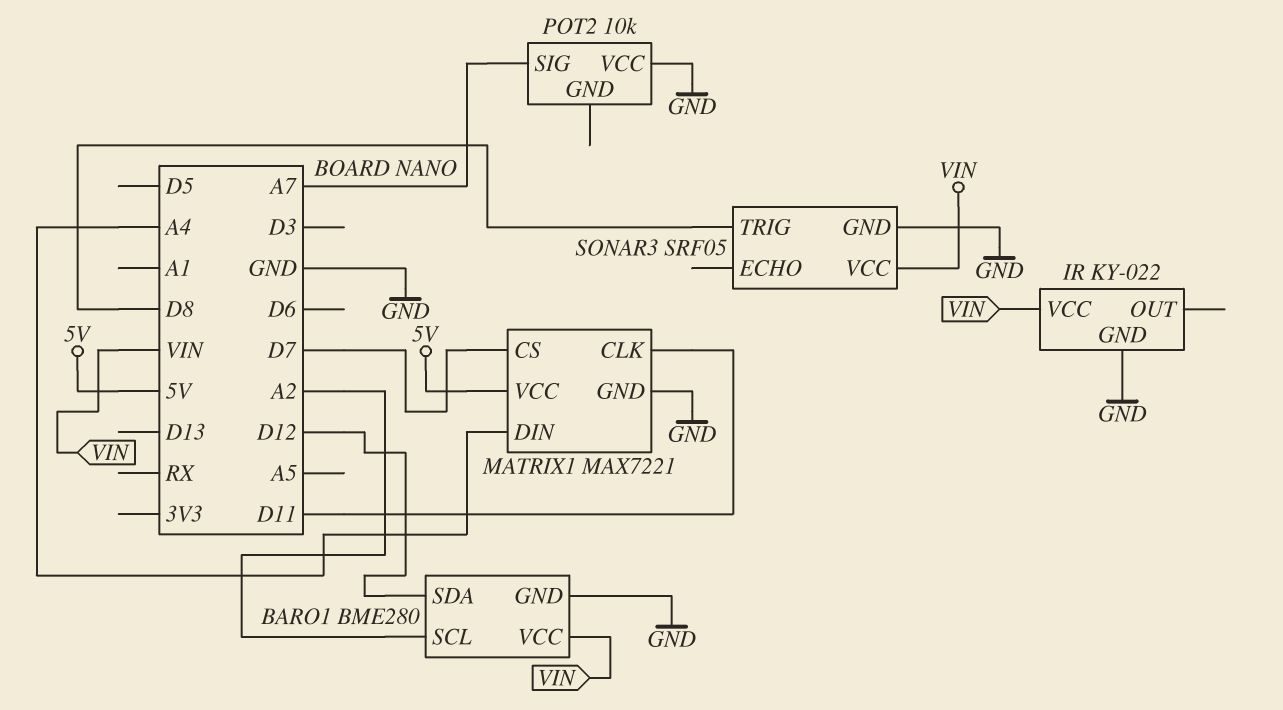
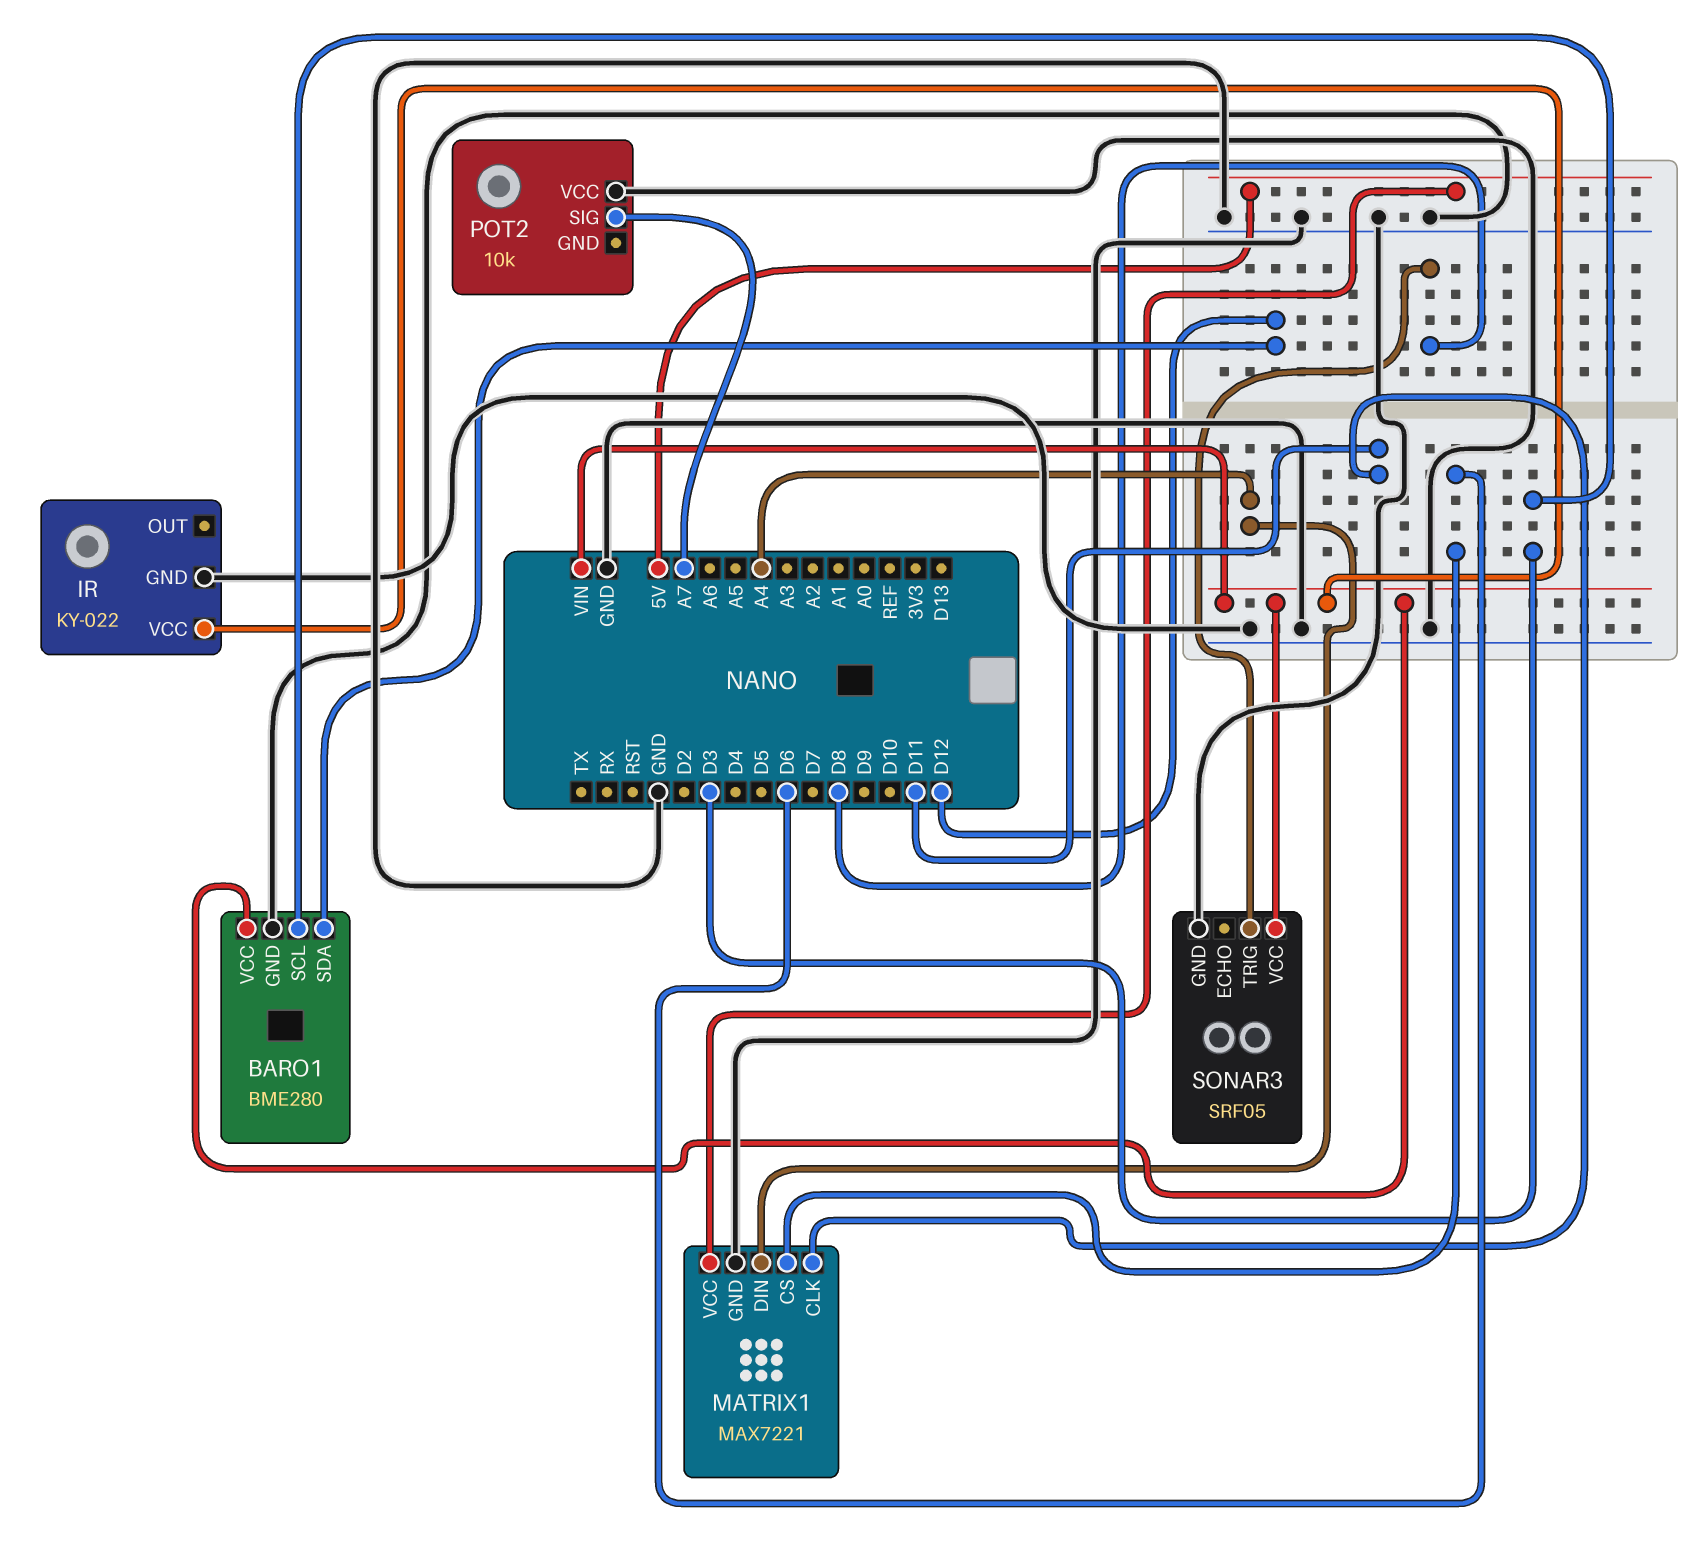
BARO1 pin SCL: A2 -> D3
MATRIX1 pin CS: D7 -> D6

